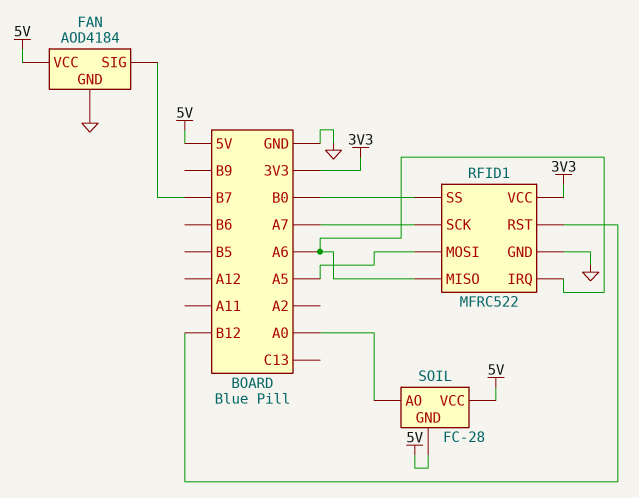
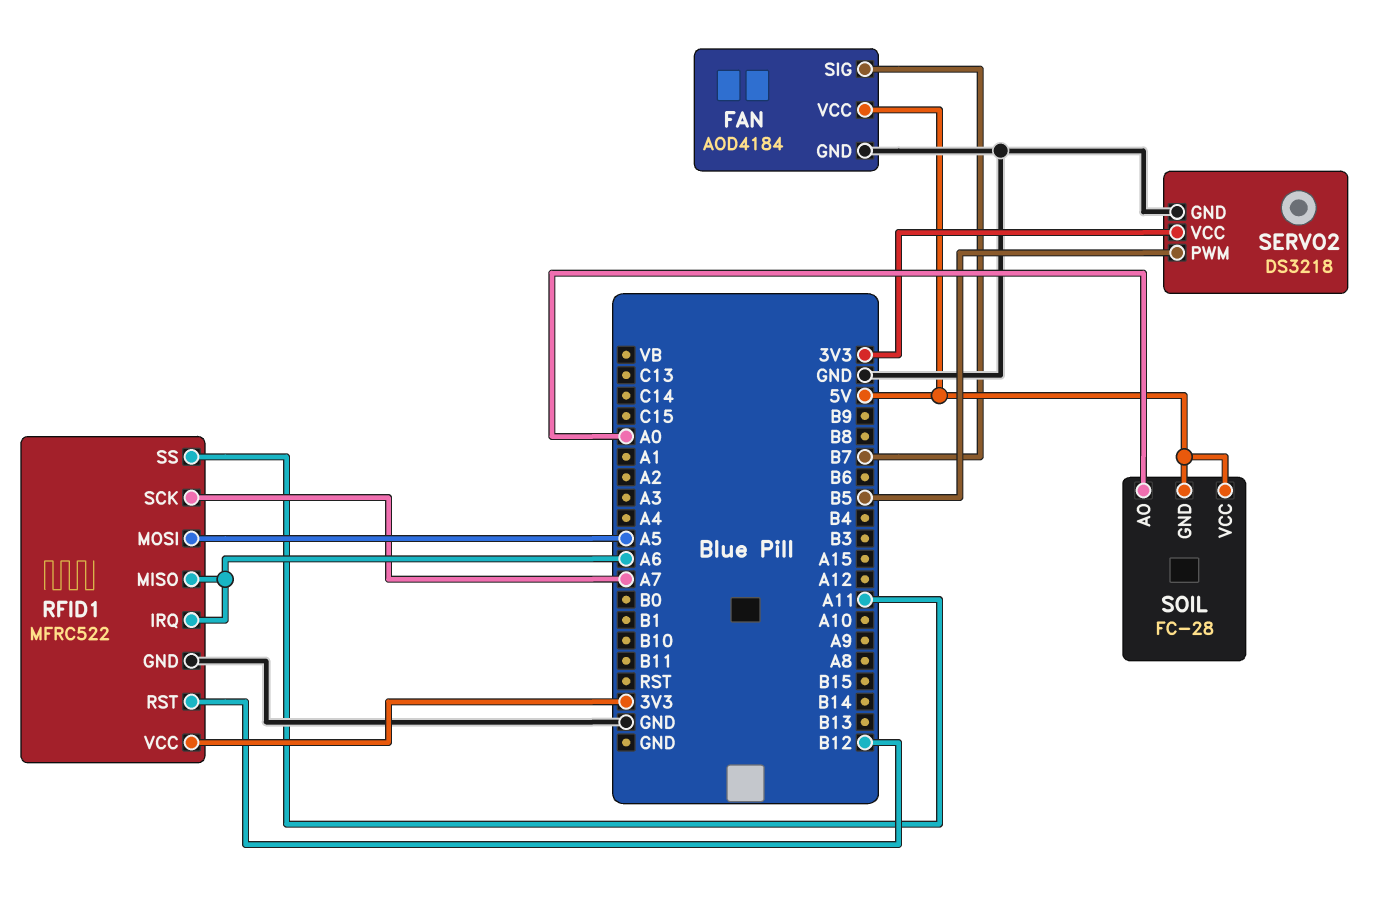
RFID1 pin SS: B0 -> A11
SERVO2: none -> DS3218
SERVO2 pin GND: none -> GND
SERVO2 pin PWM: none -> B5
SERVO2 pin VCC: none -> 3V3

